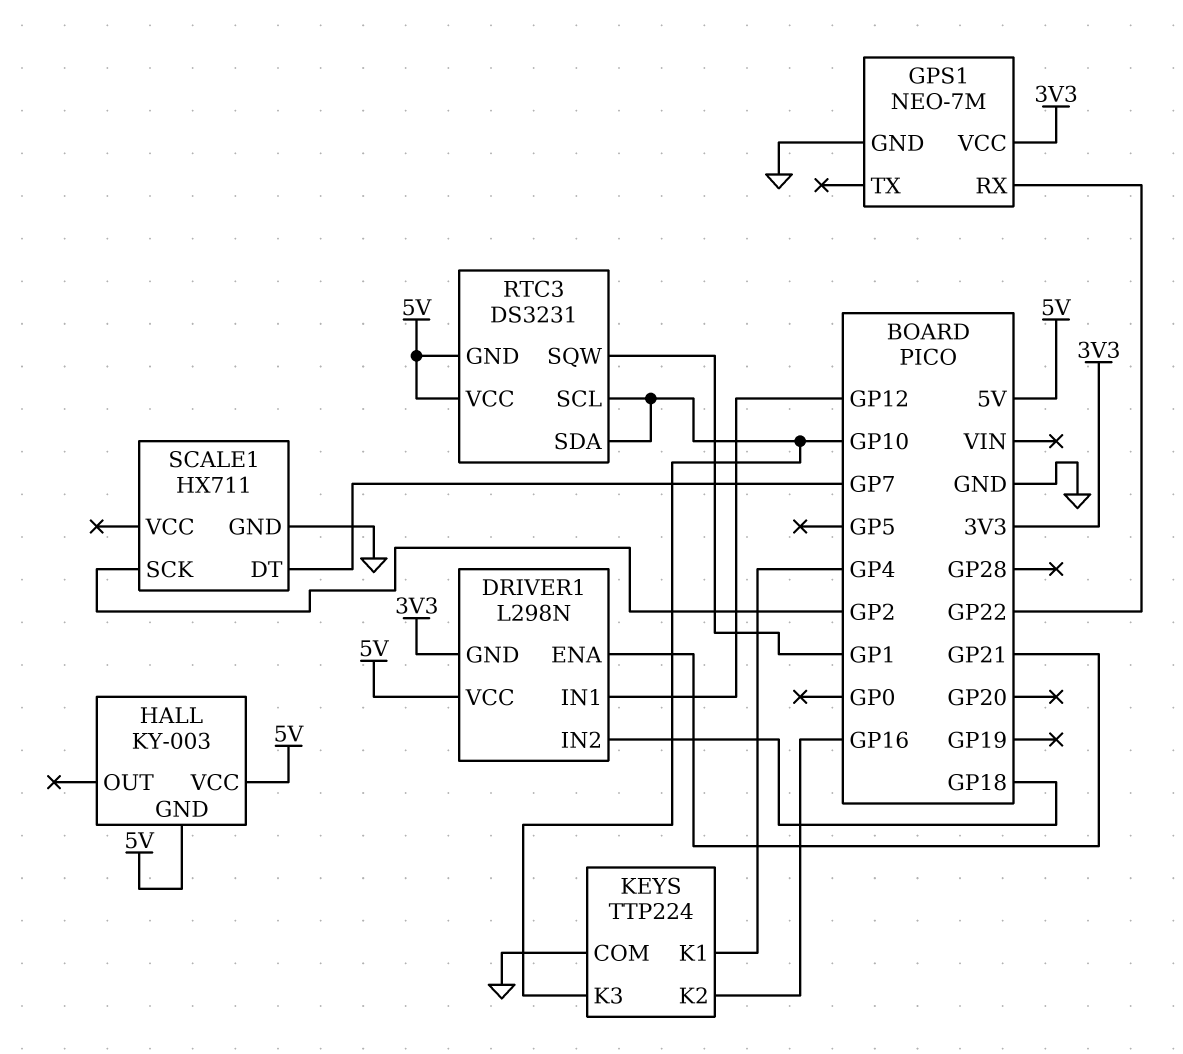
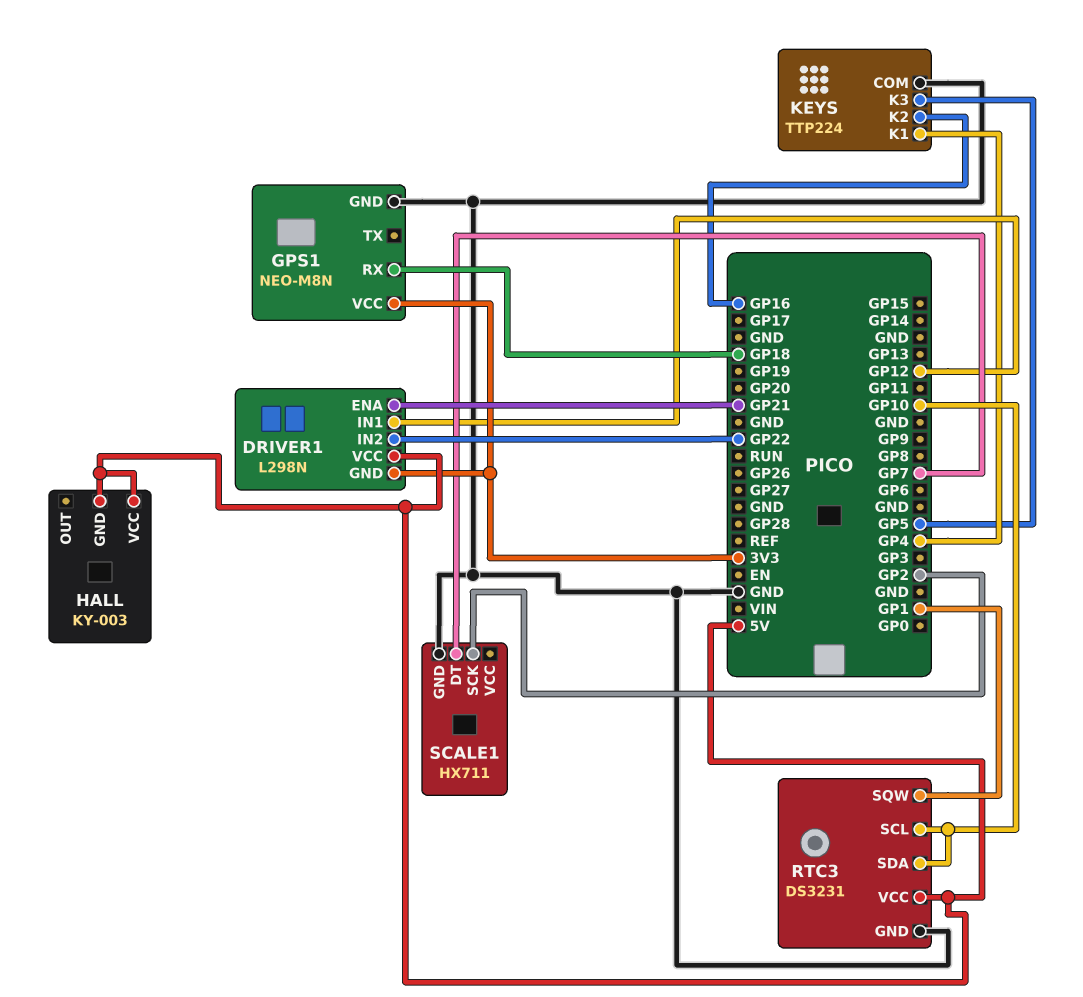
DRIVER1 pin IN2: GP18 -> GP22
GPS1: NEO-7M -> NEO-M8N
GPS1 pin RX: GP22 -> GP18
KEYS pin K3: GP10 -> GP5
RTC3 pin GND: 5V -> GND

